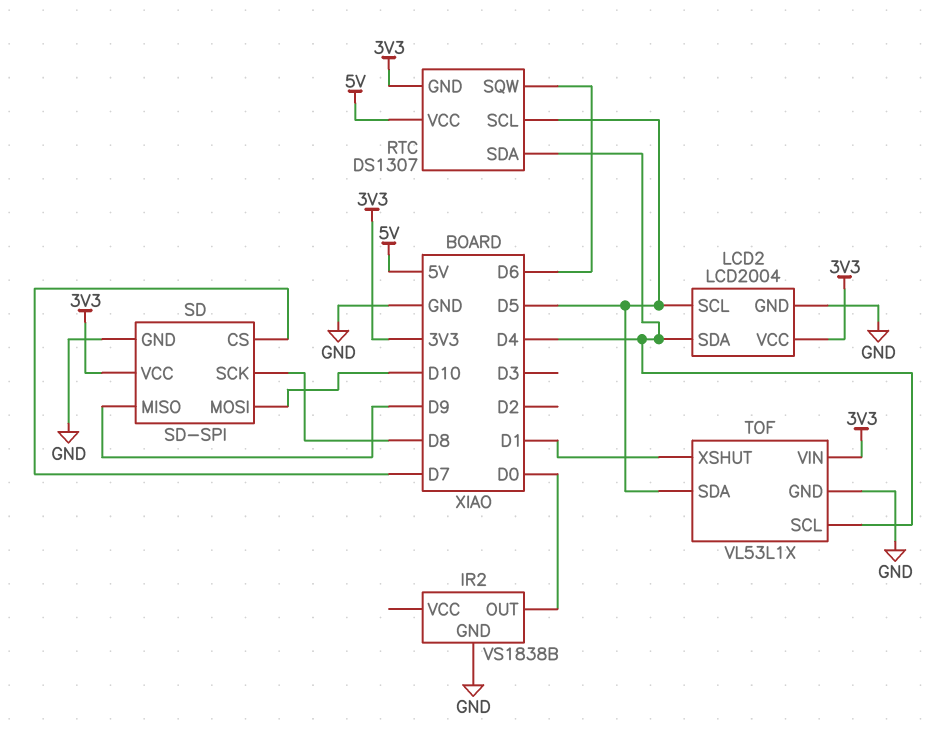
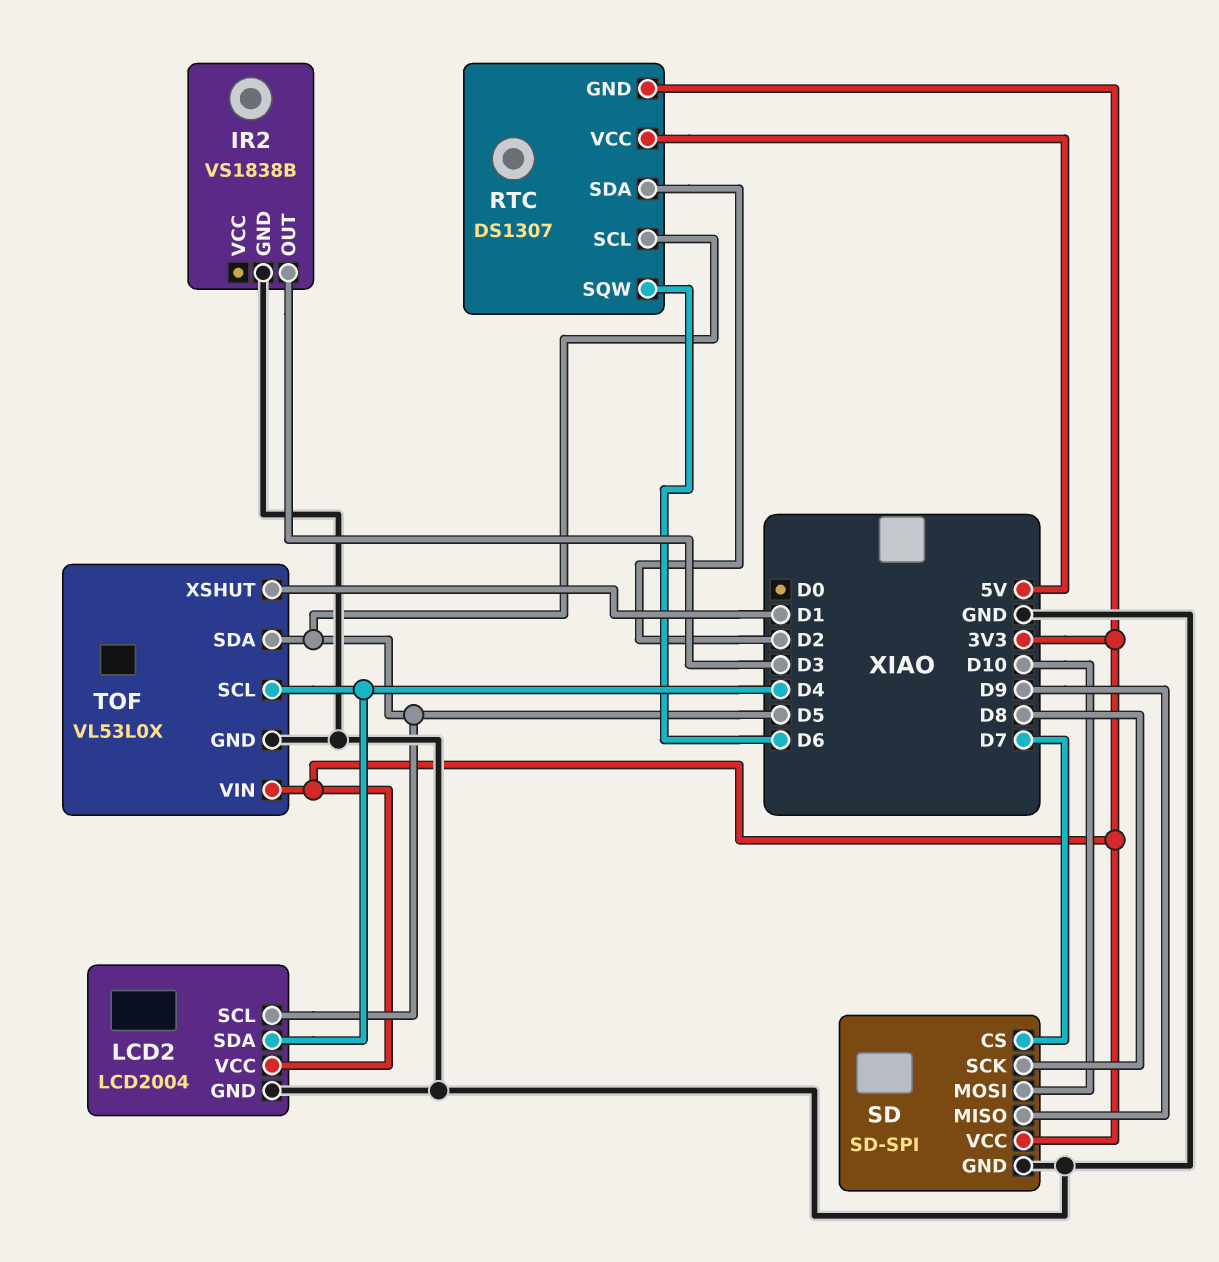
IR2 pin OUT: D0 -> D3
RTC pin SDA: D4 -> D2
TOF: VL53L1X -> VL53L0X

